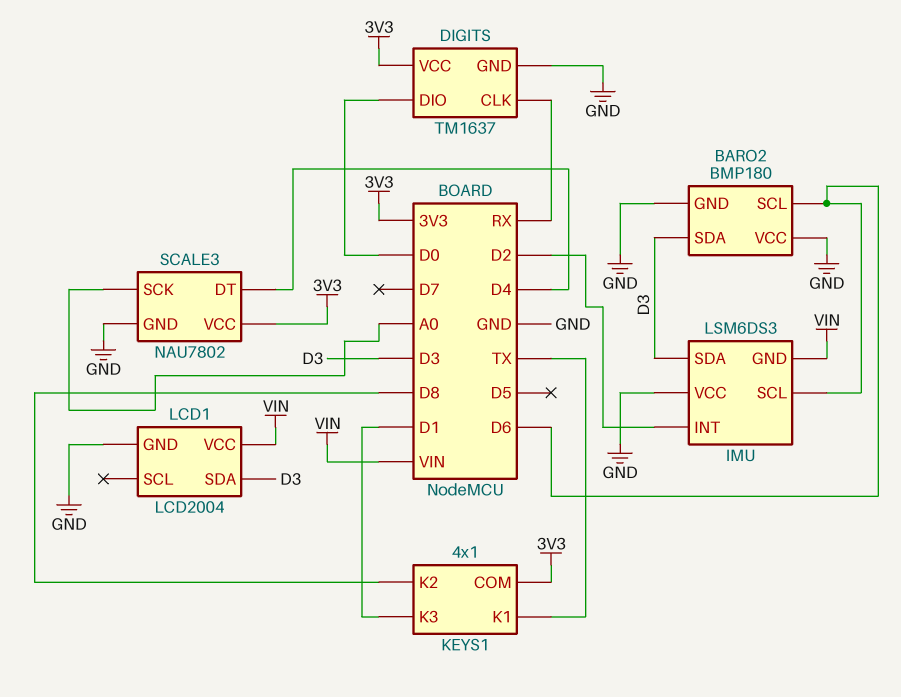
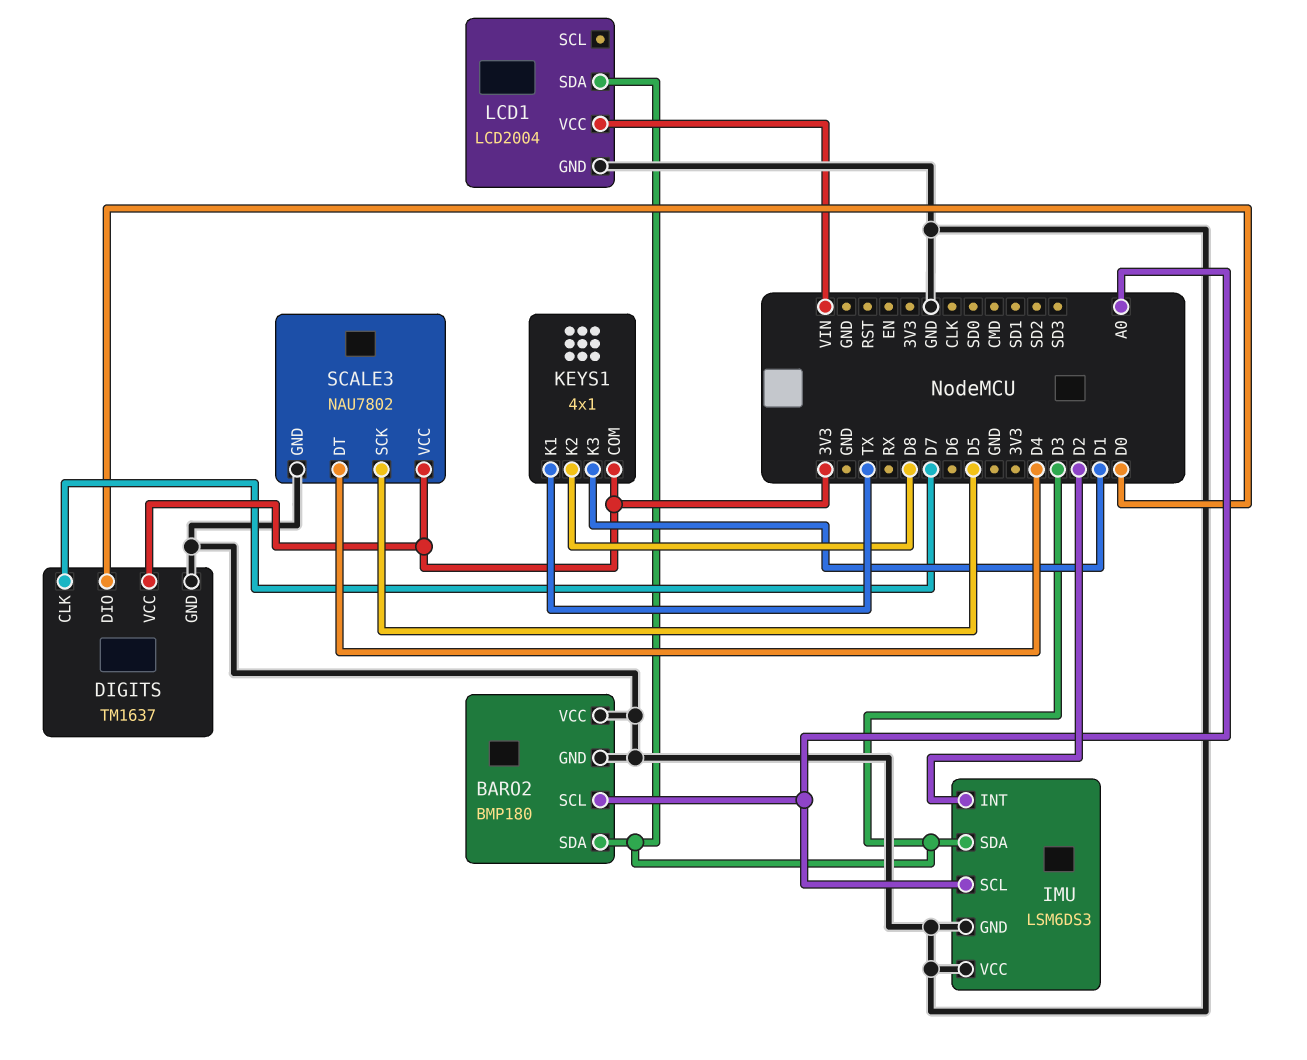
BARO2 pin SCL: D6 -> A0
DIGITS pin CLK: RX -> D7
IMU pin GND: VIN -> GND
IMU pin SCL: D6 -> A0
SCALE3 pin SCK: A0 -> D5

